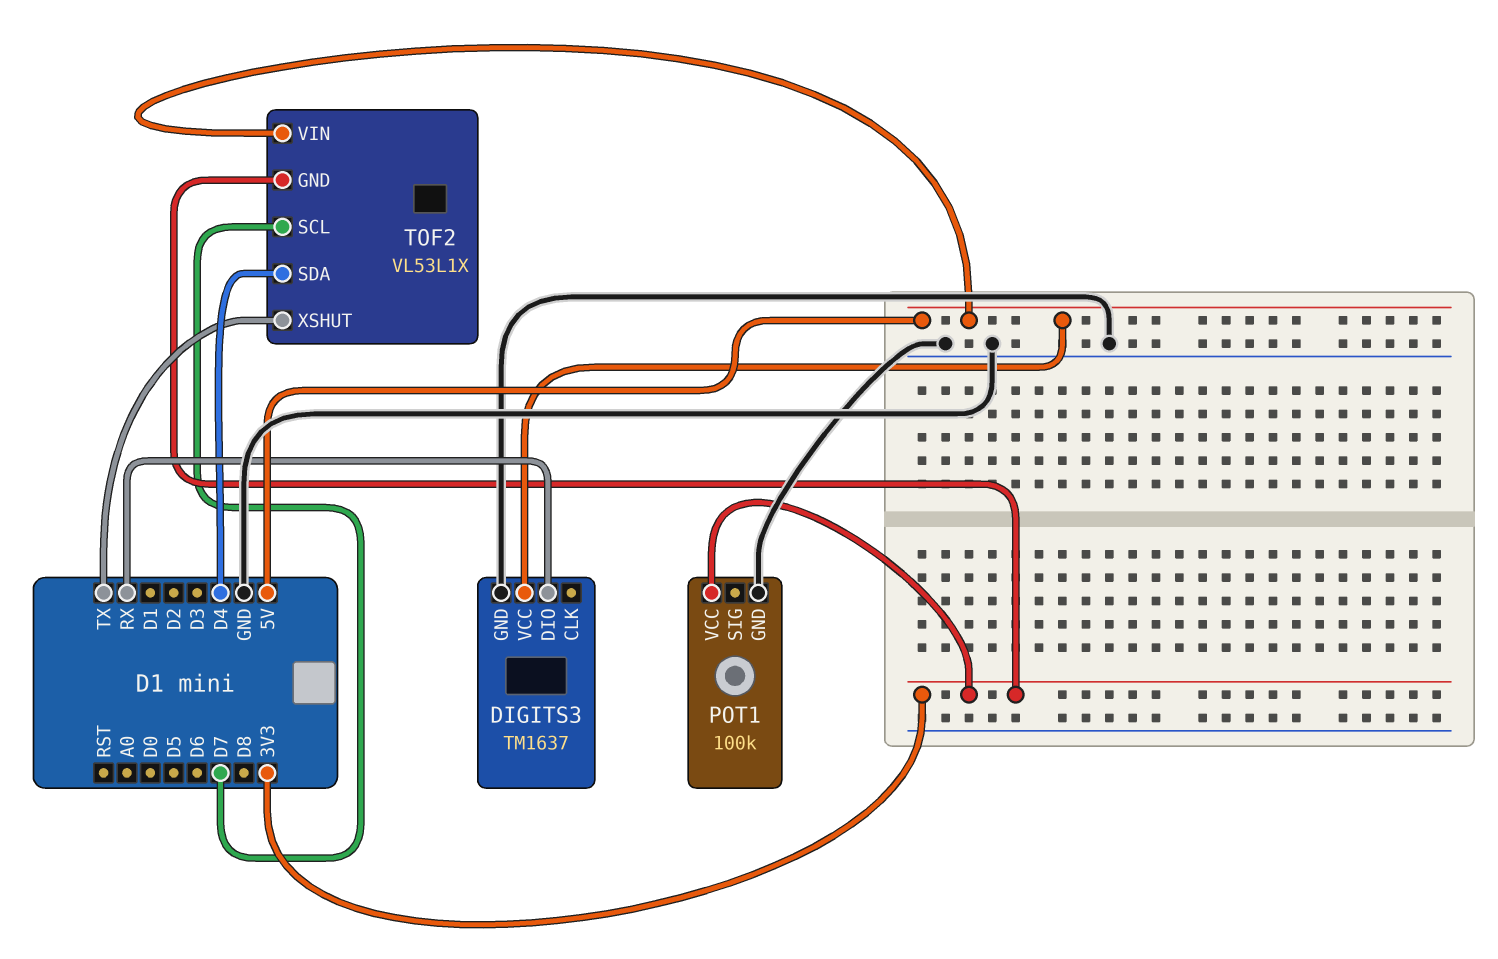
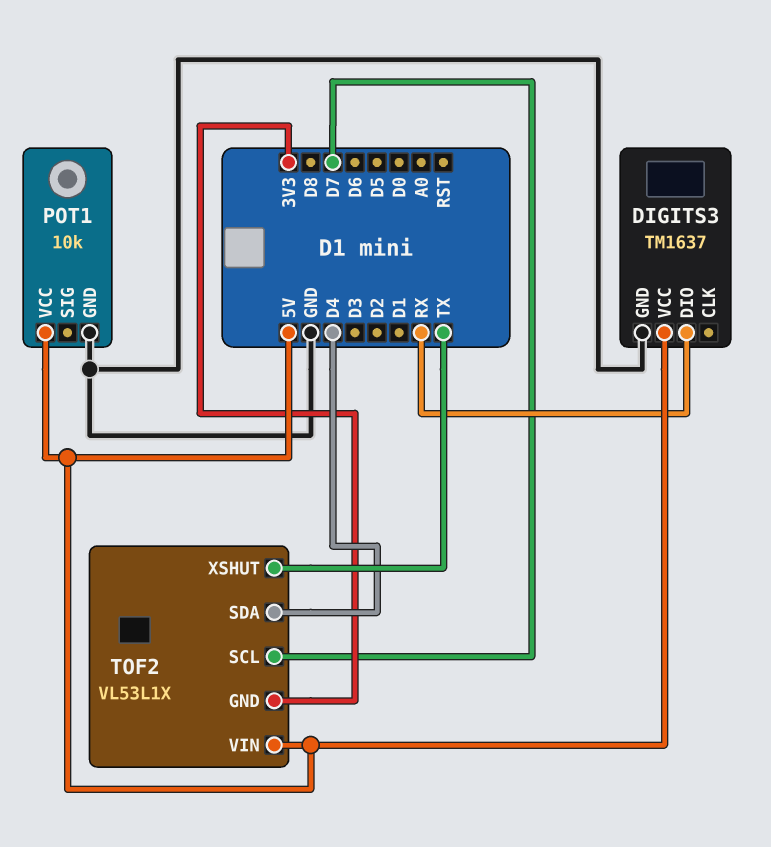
POT1: 100k -> 10k
POT1 pin VCC: 3V3 -> 5V

